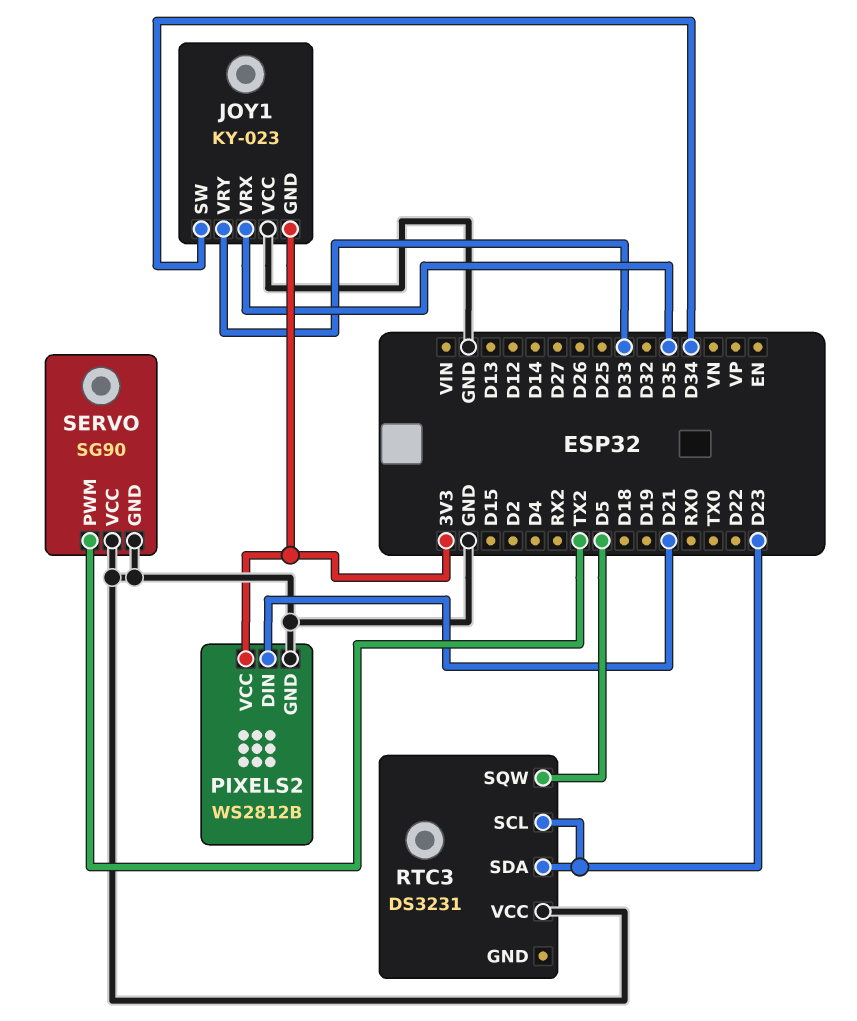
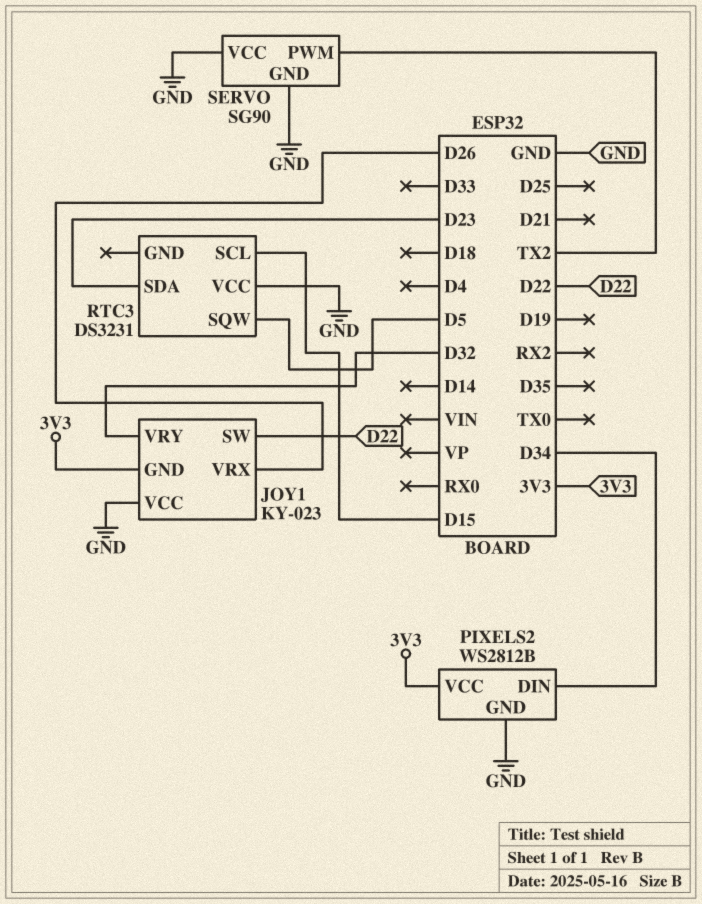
JOY1 pin SW: D34 -> D22
JOY1 pin VRX: D35 -> D26
JOY1 pin VRY: D33 -> D32
PIXELS2 pin DIN: D21 -> D34
RTC3 pin SCL: D23 -> D15

